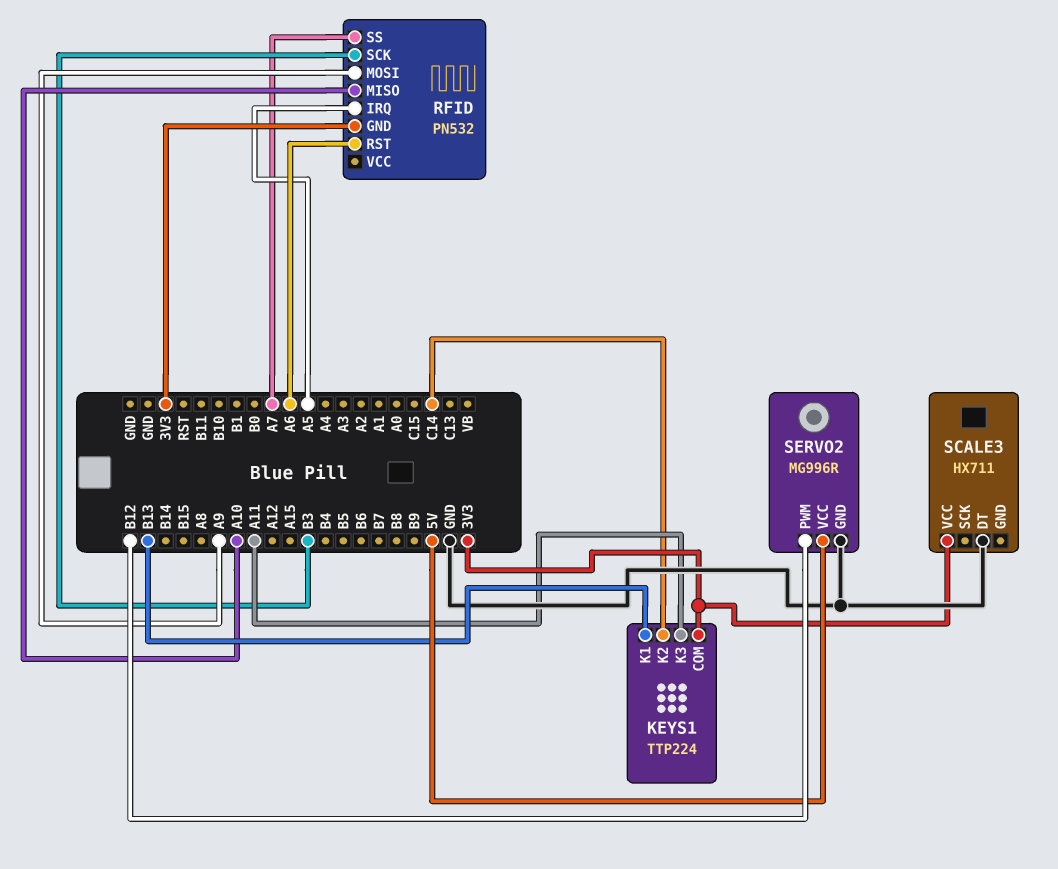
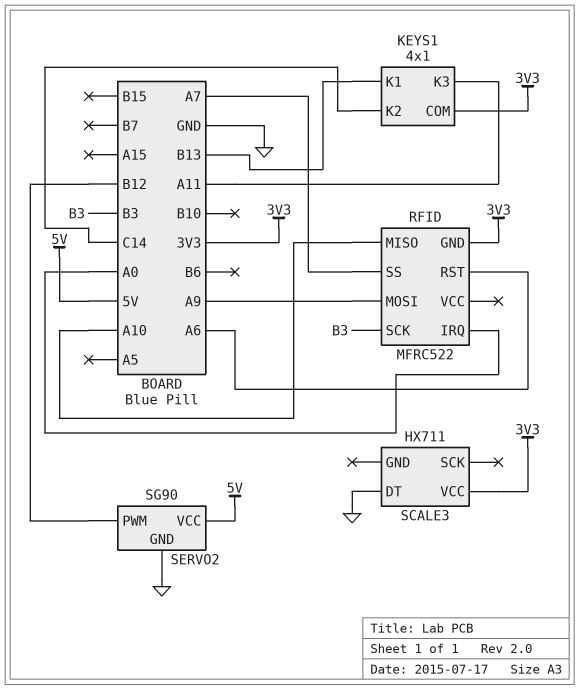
KEYS1: TTP224 -> 4x1
RFID: PN532 -> MFRC522
RFID pin IRQ: A5 -> A0
SERVO2: MG996R -> SG90

